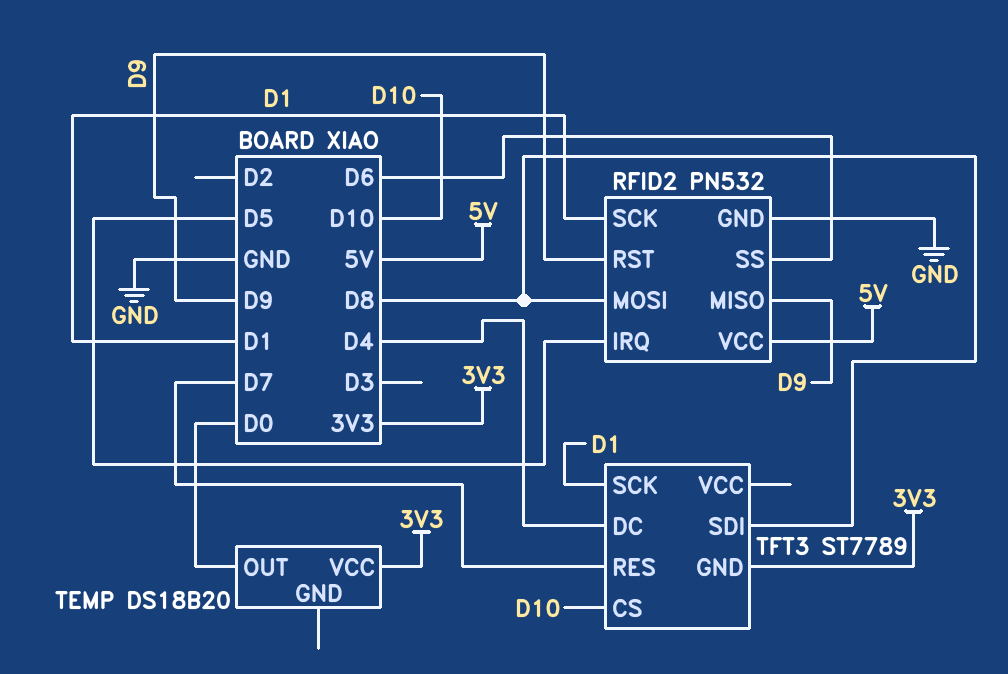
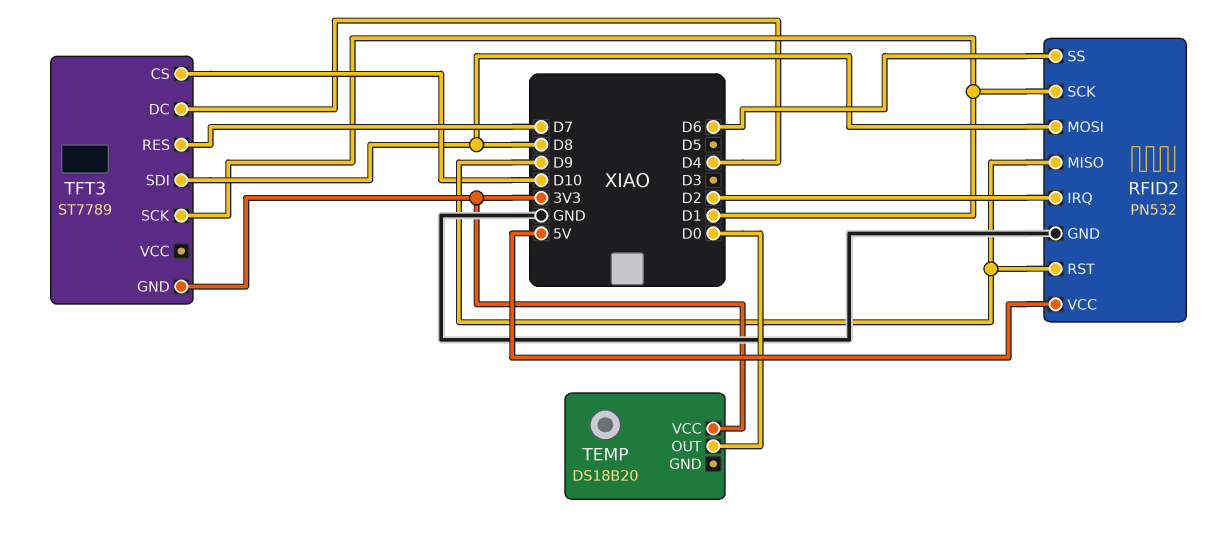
RFID2 pin IRQ: D5 -> D2

